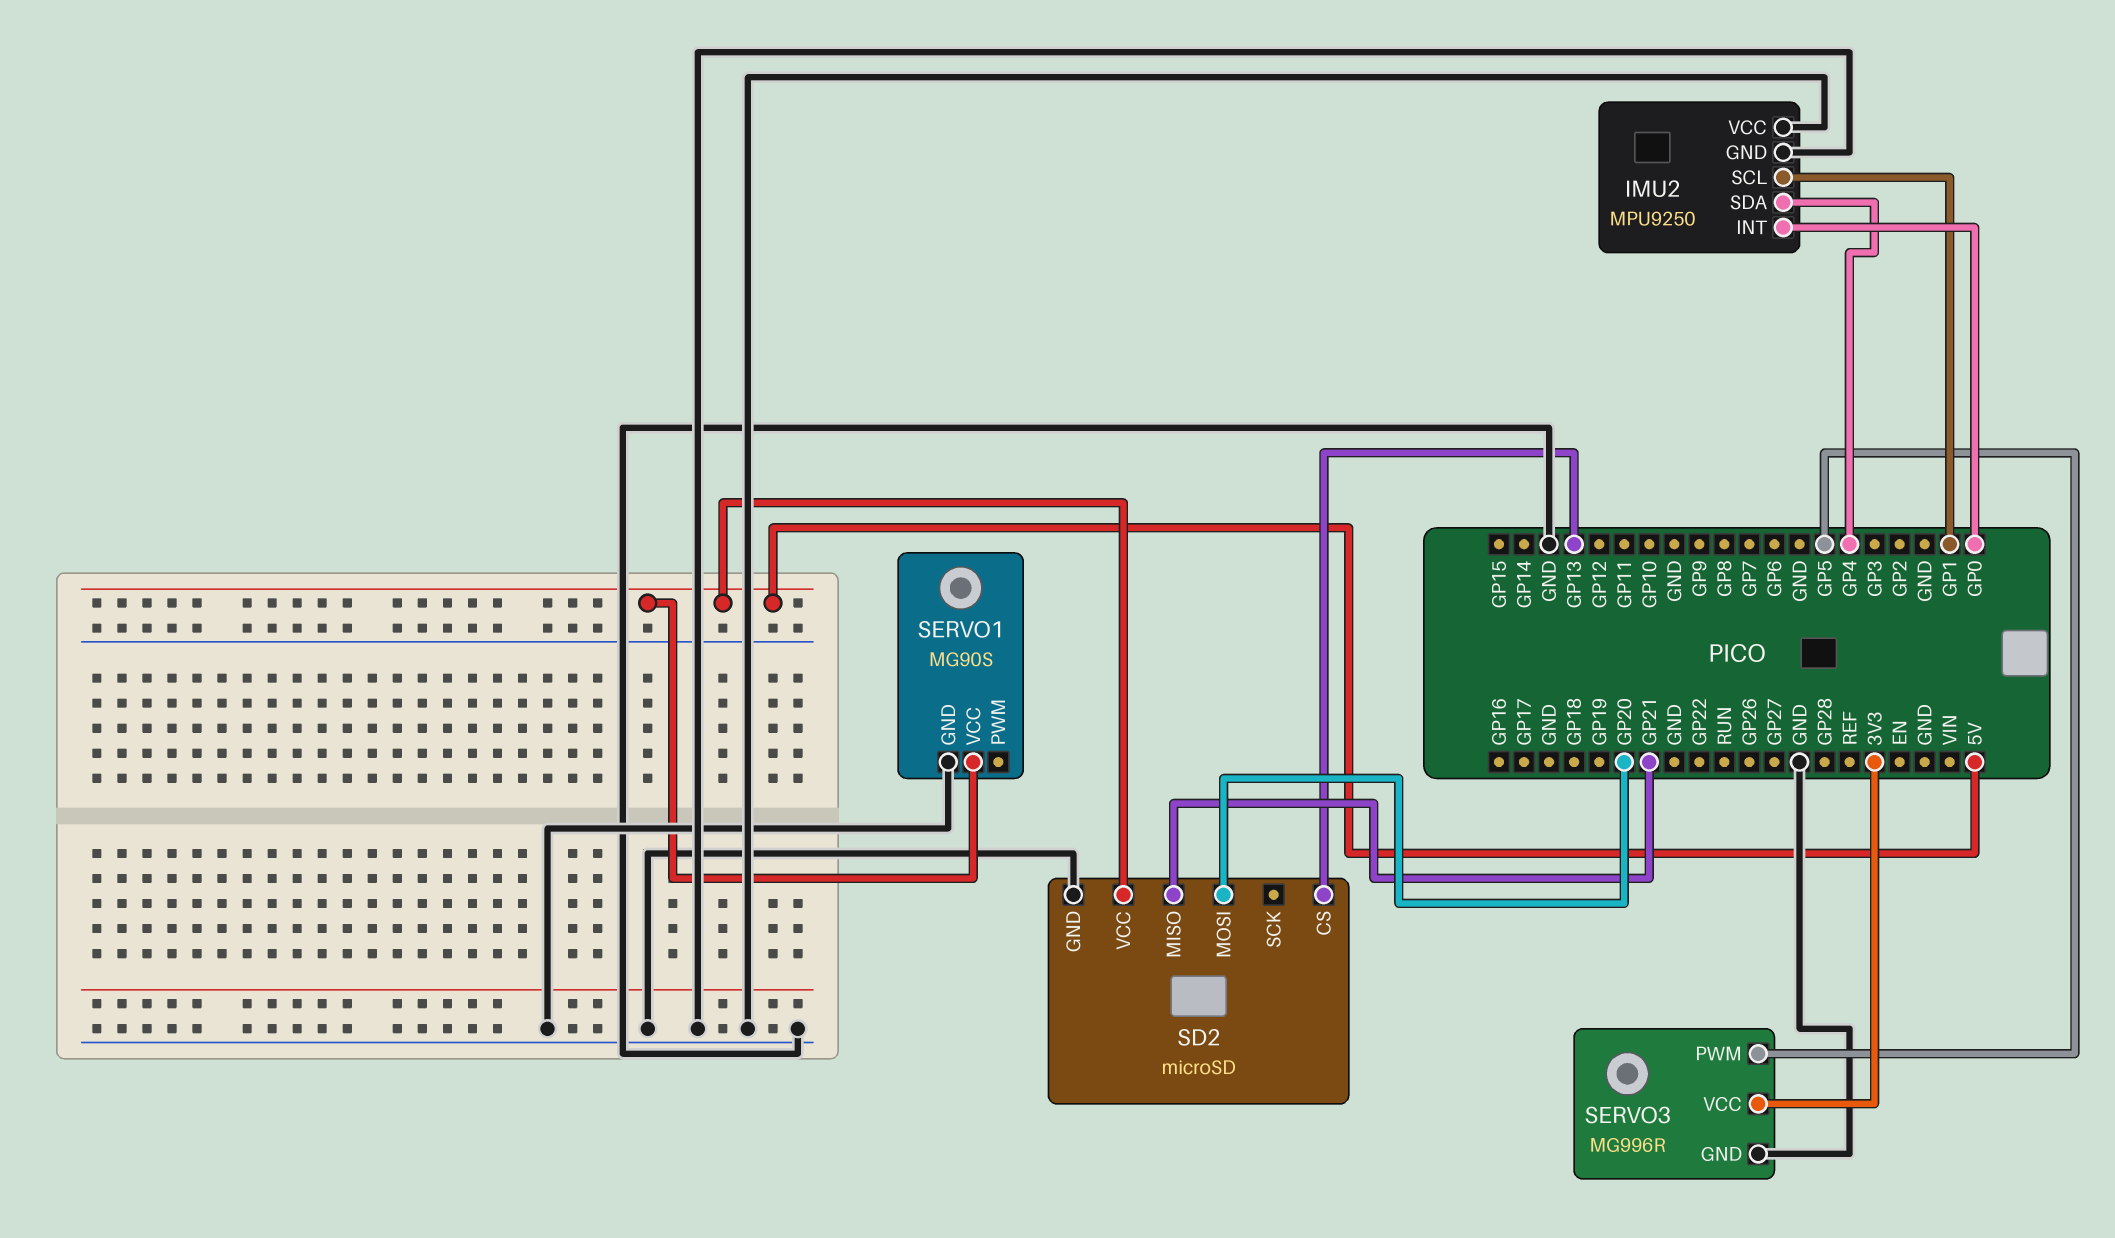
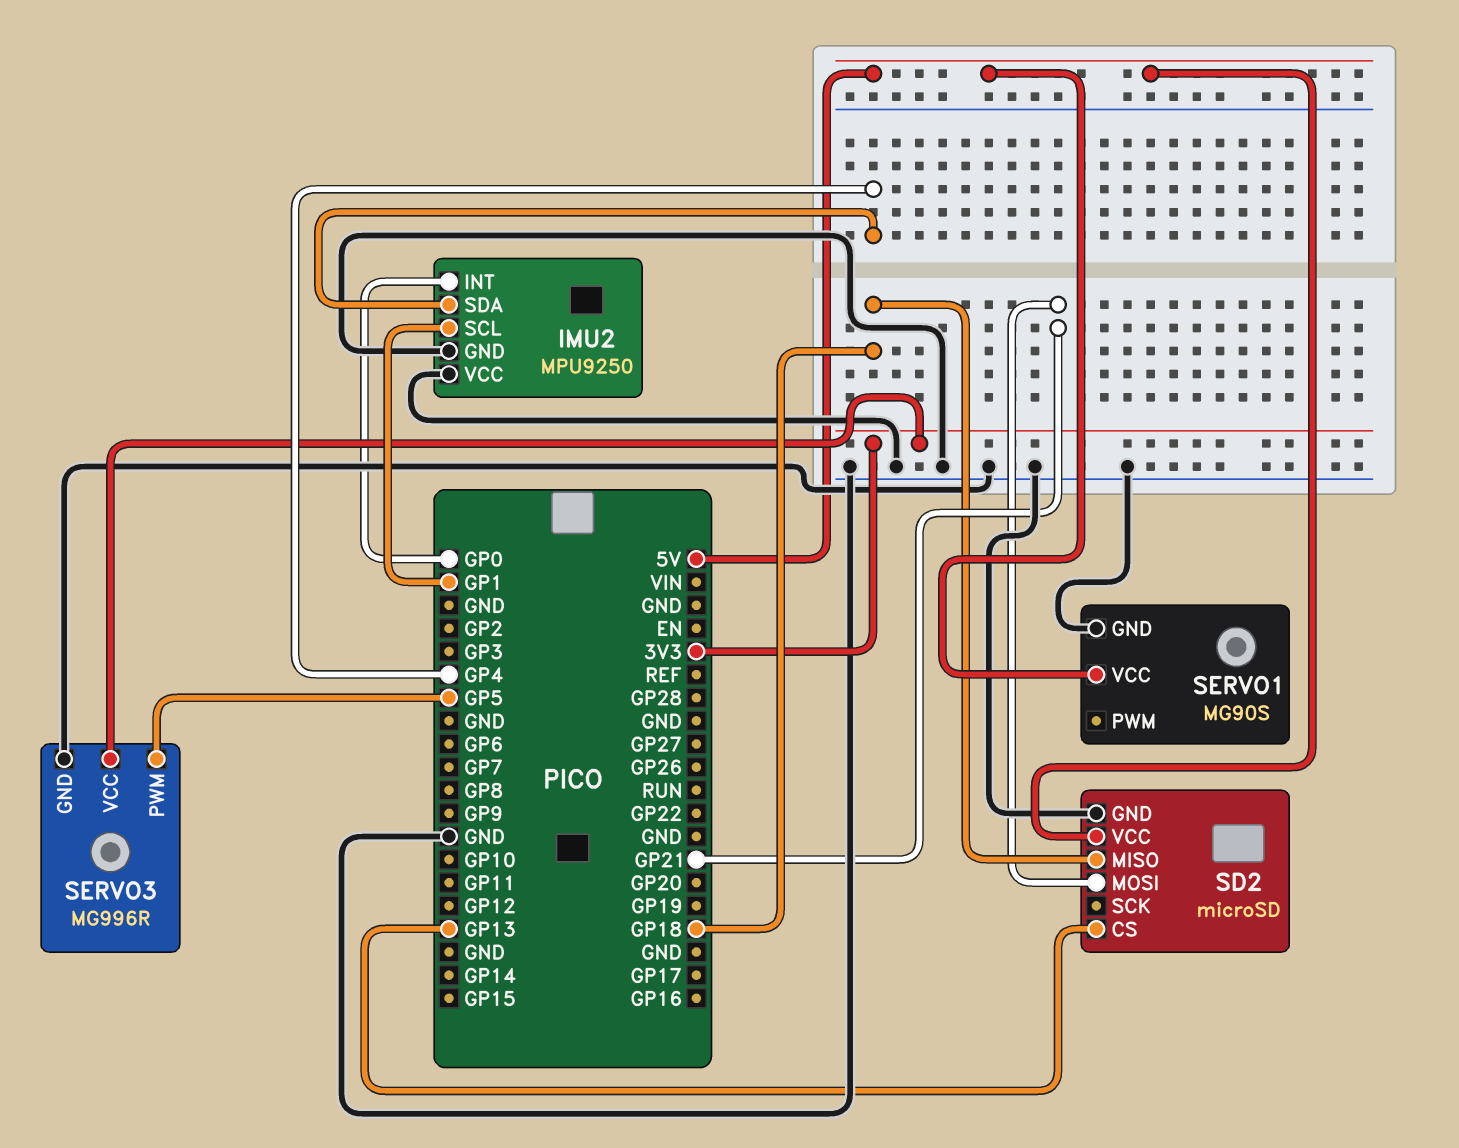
SD2 pin MISO: GP21 -> GP18
SD2 pin MOSI: GP20 -> GP21

